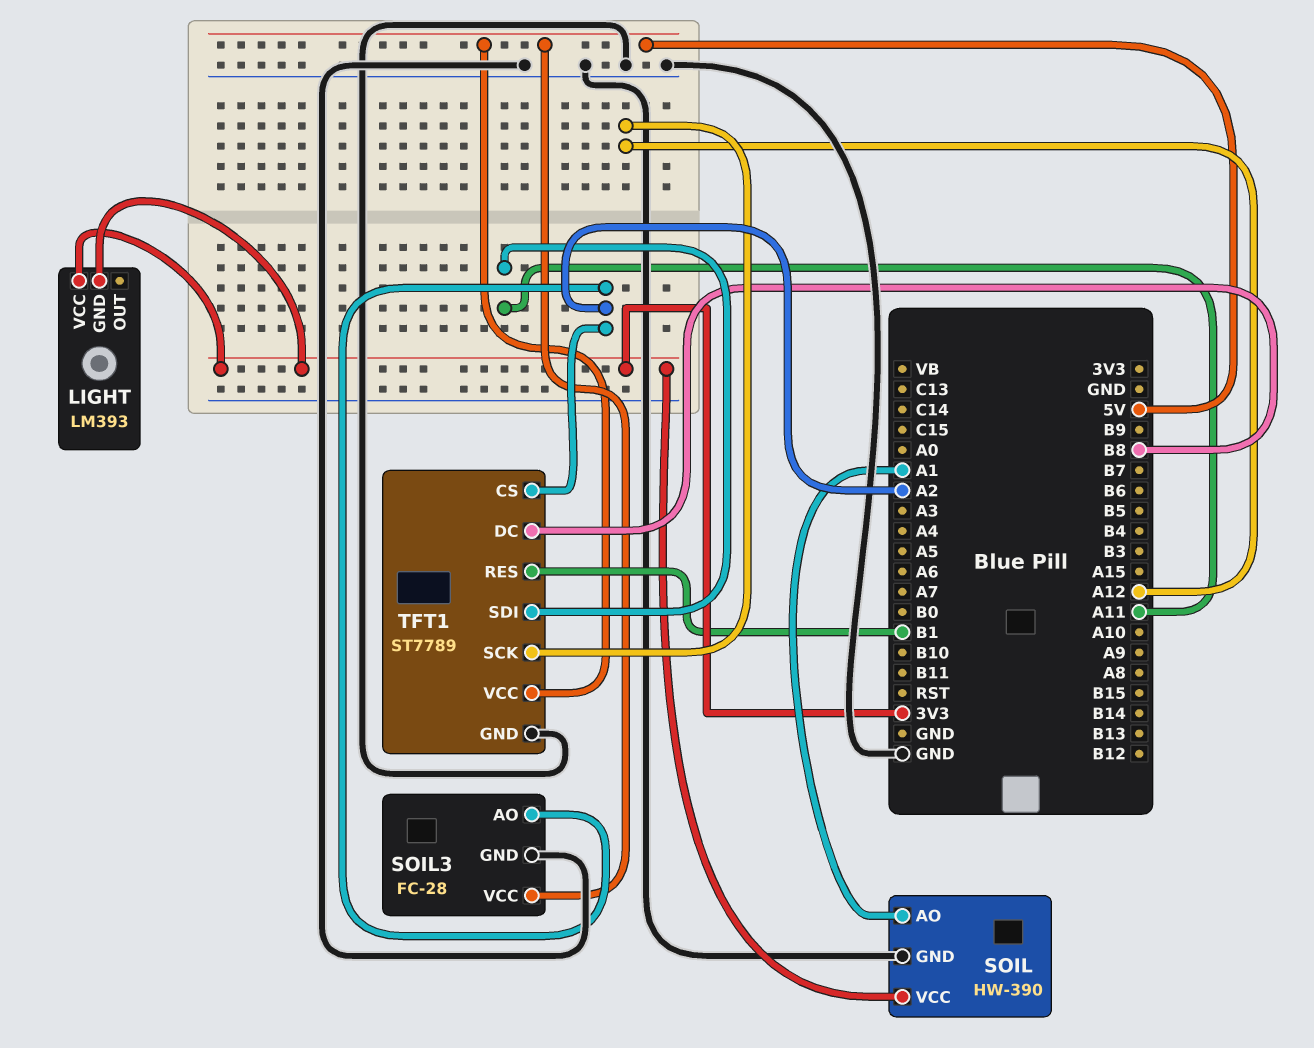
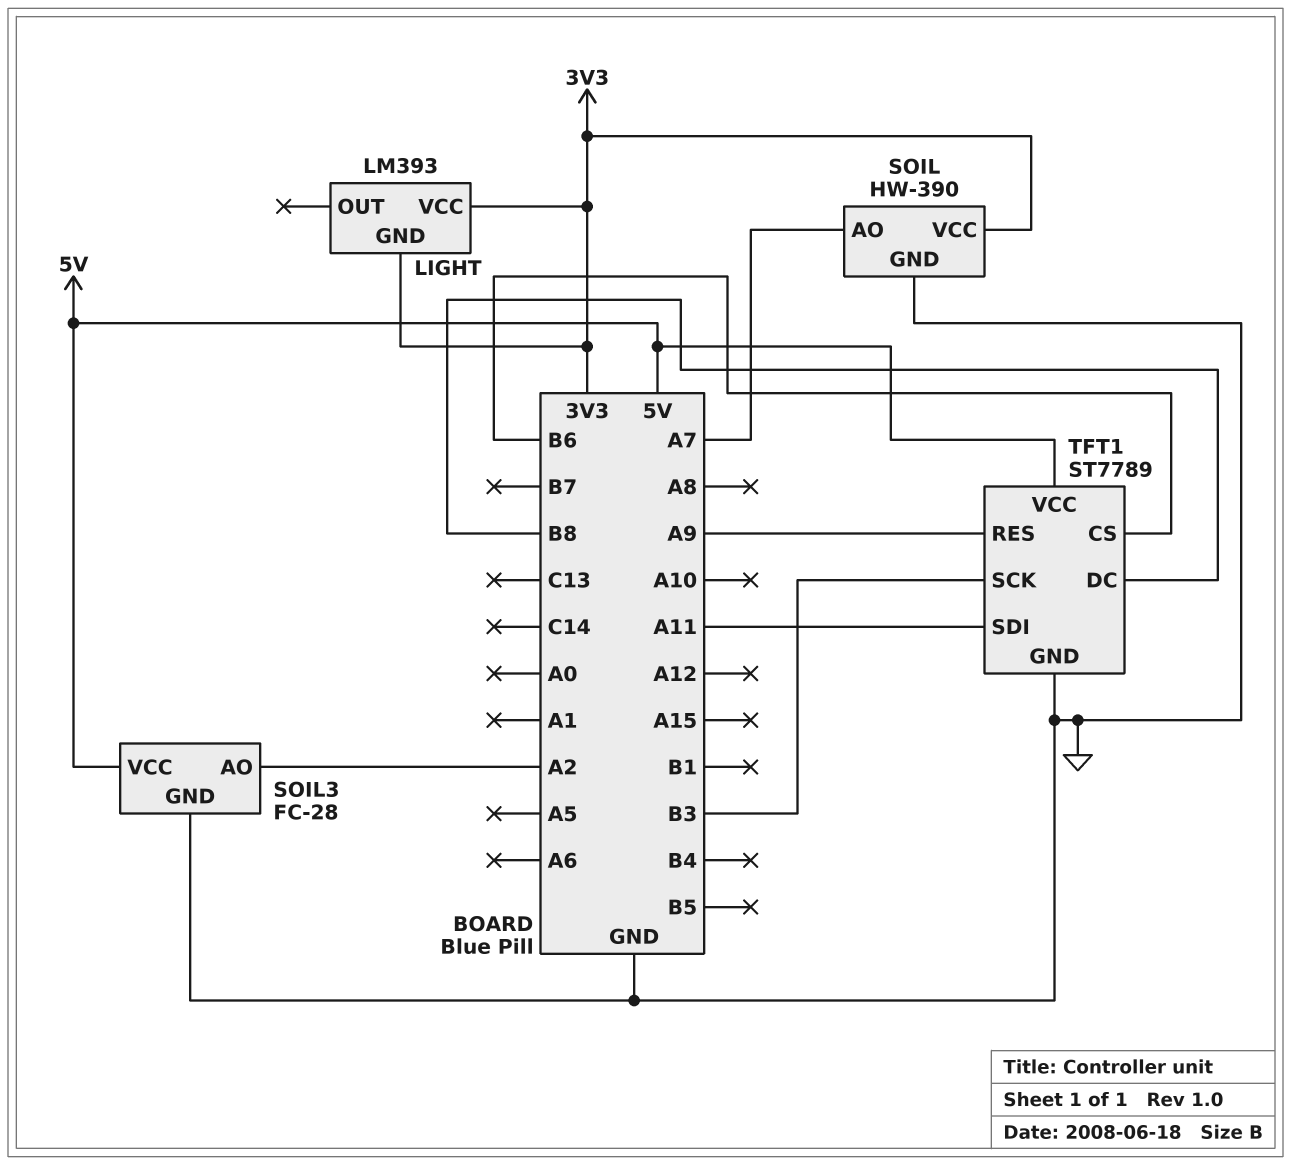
SOIL pin AO: A1 -> A7
TFT1 pin CS: A2 -> B6
TFT1 pin RES: B1 -> A9
TFT1 pin SCK: A12 -> B3

